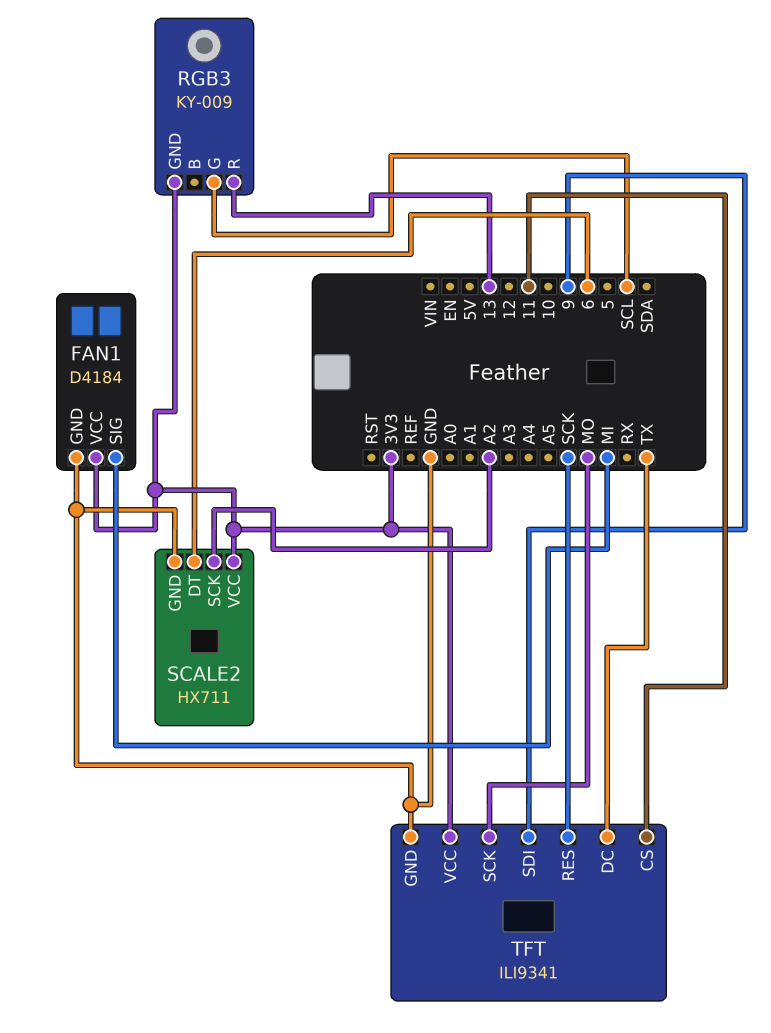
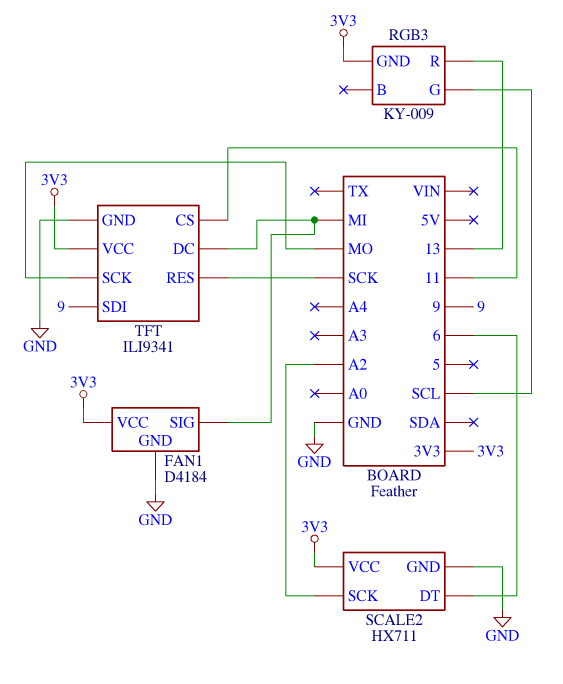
TFT pin DC: TX -> MI

